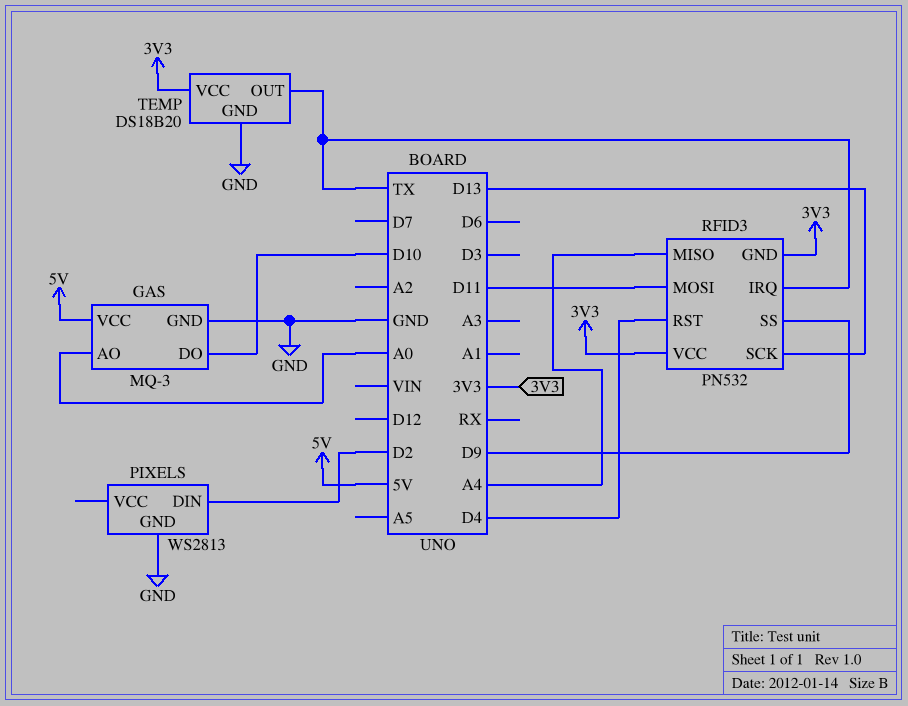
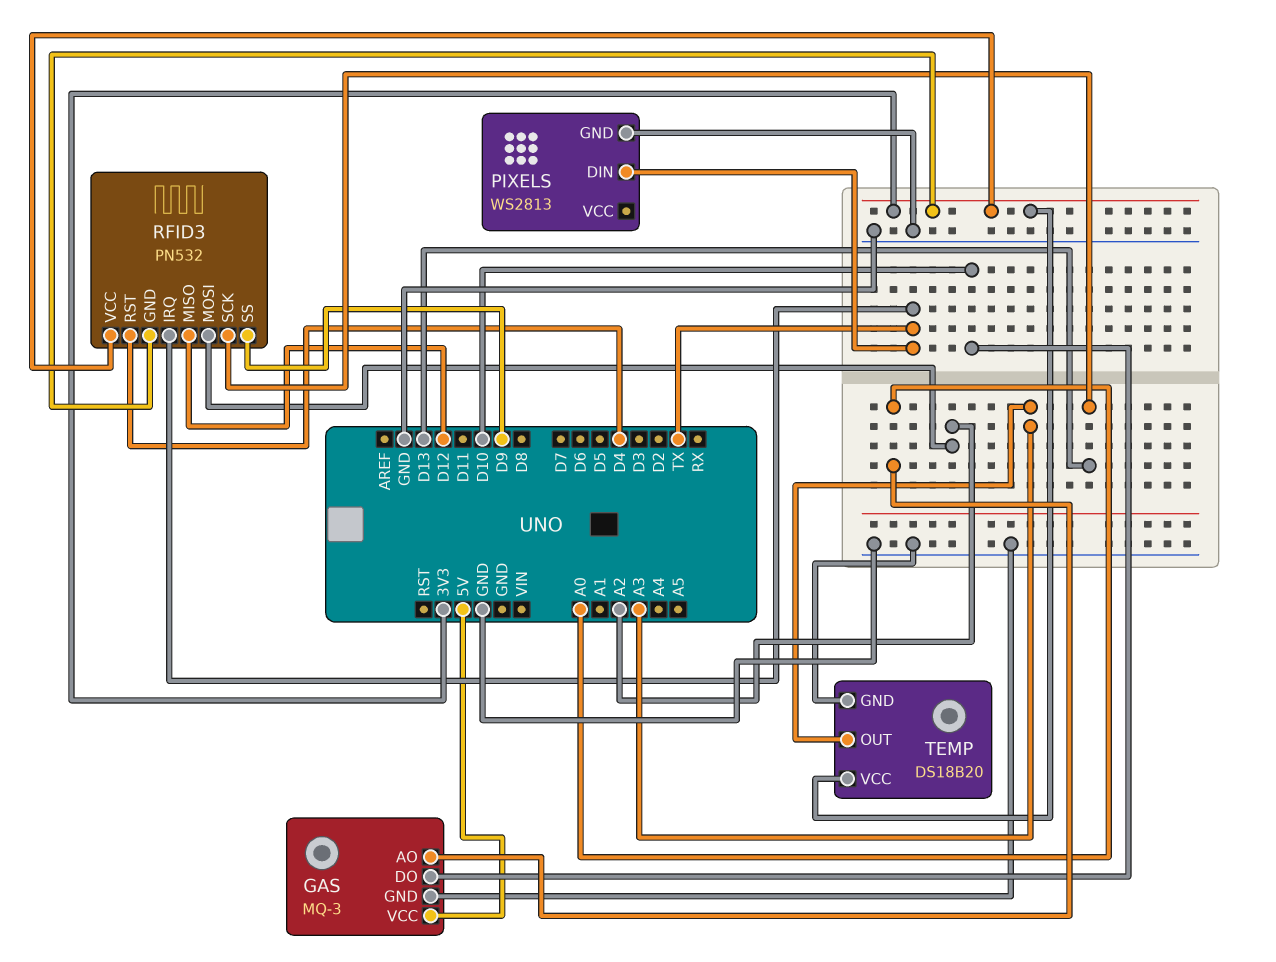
PIXELS pin DIN: D2 -> TX
RFID3 pin MISO: A4 -> D12
RFID3 pin MOSI: D11 -> A2
TEMP pin OUT: TX -> A3

